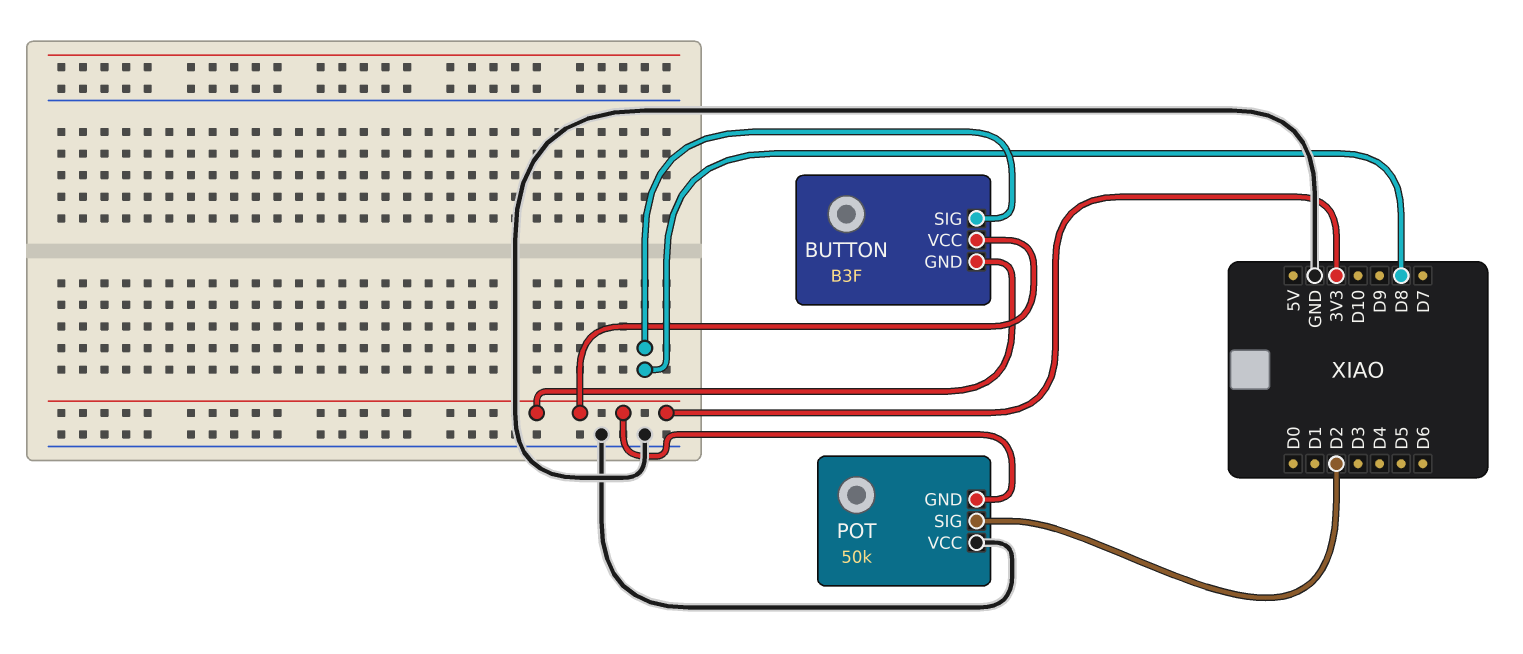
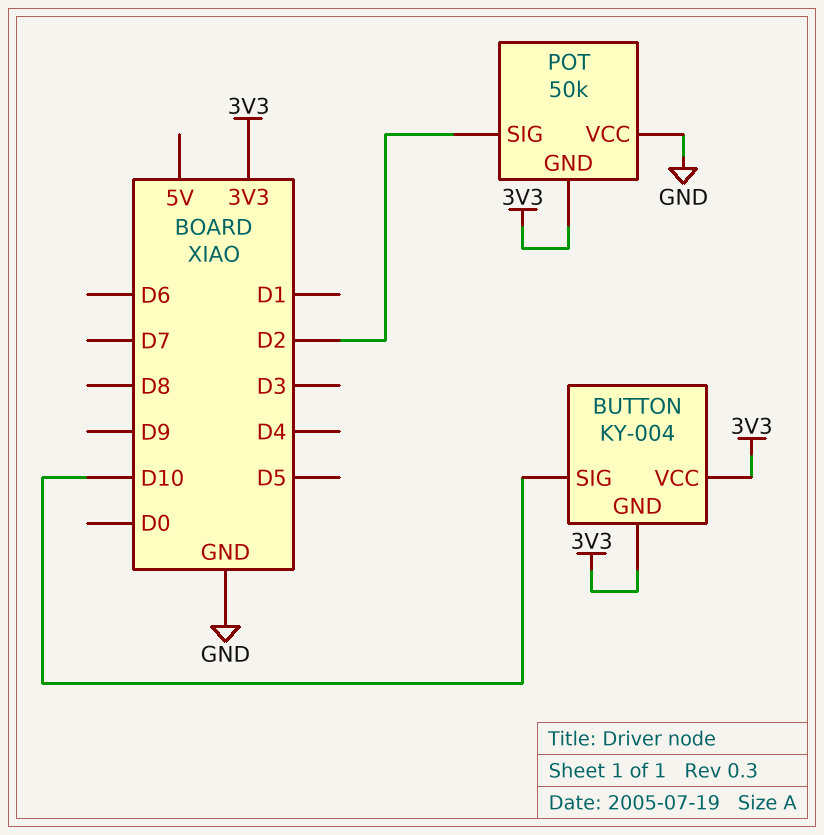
BUTTON: B3F -> KY-004
BUTTON pin SIG: D8 -> D10

